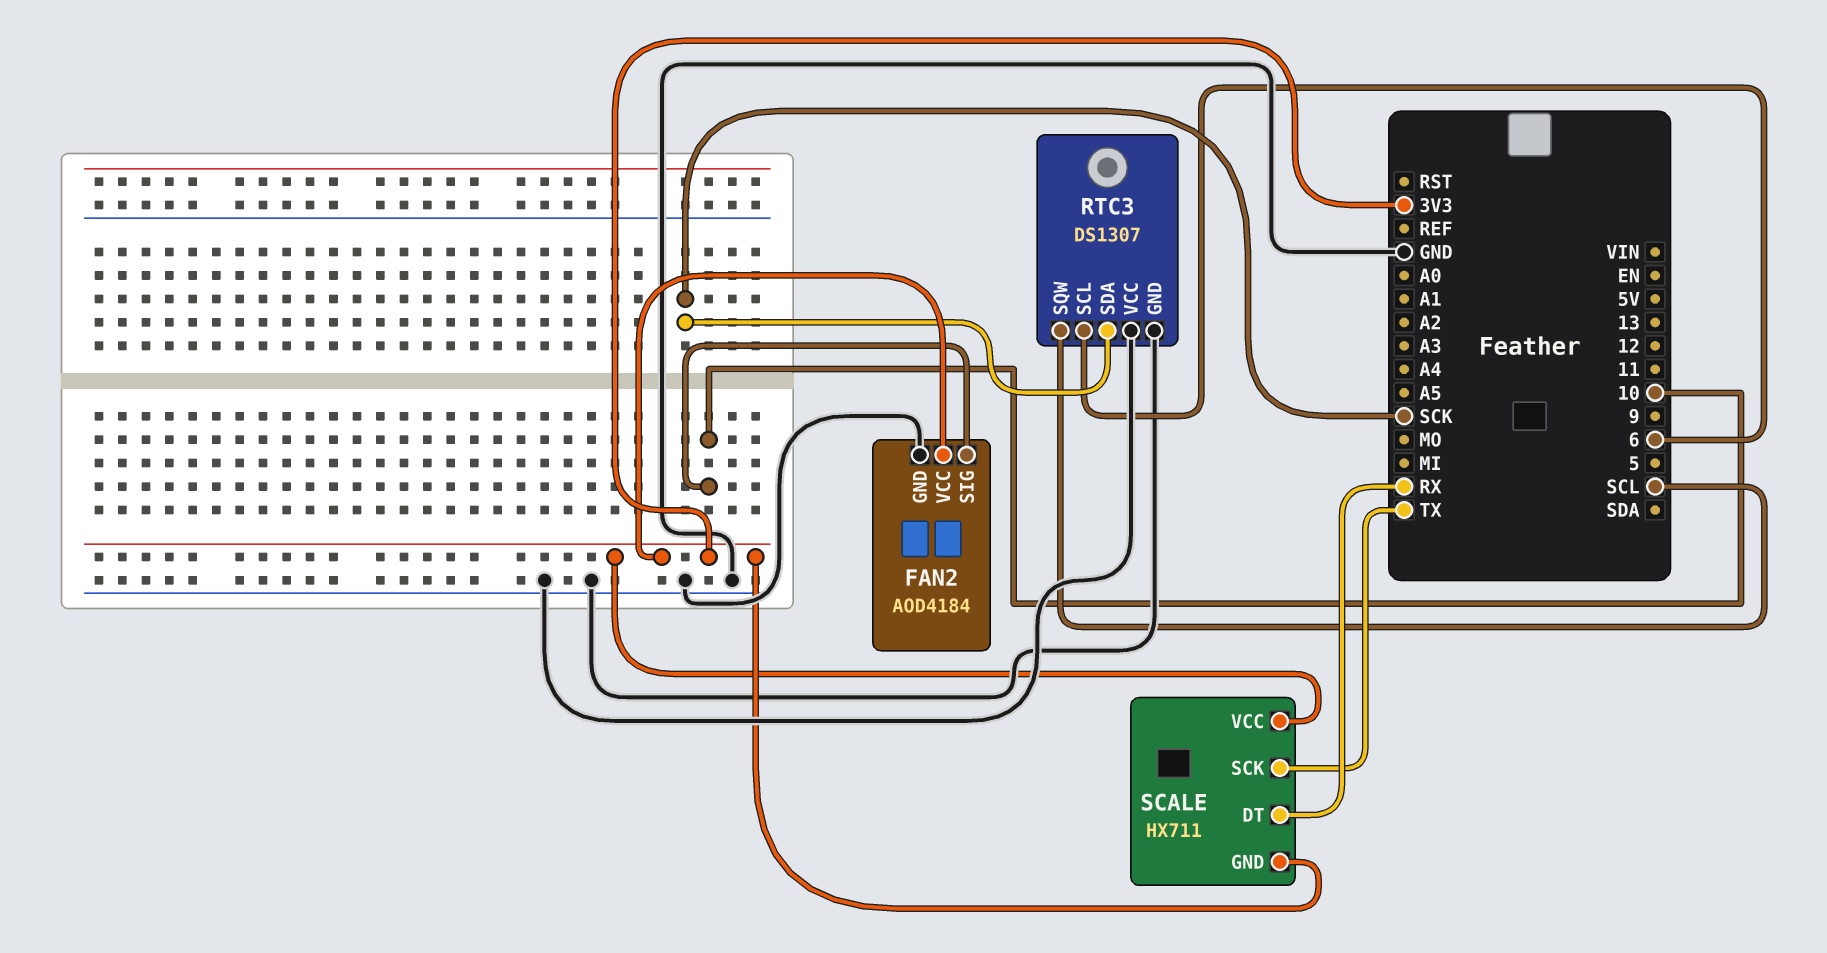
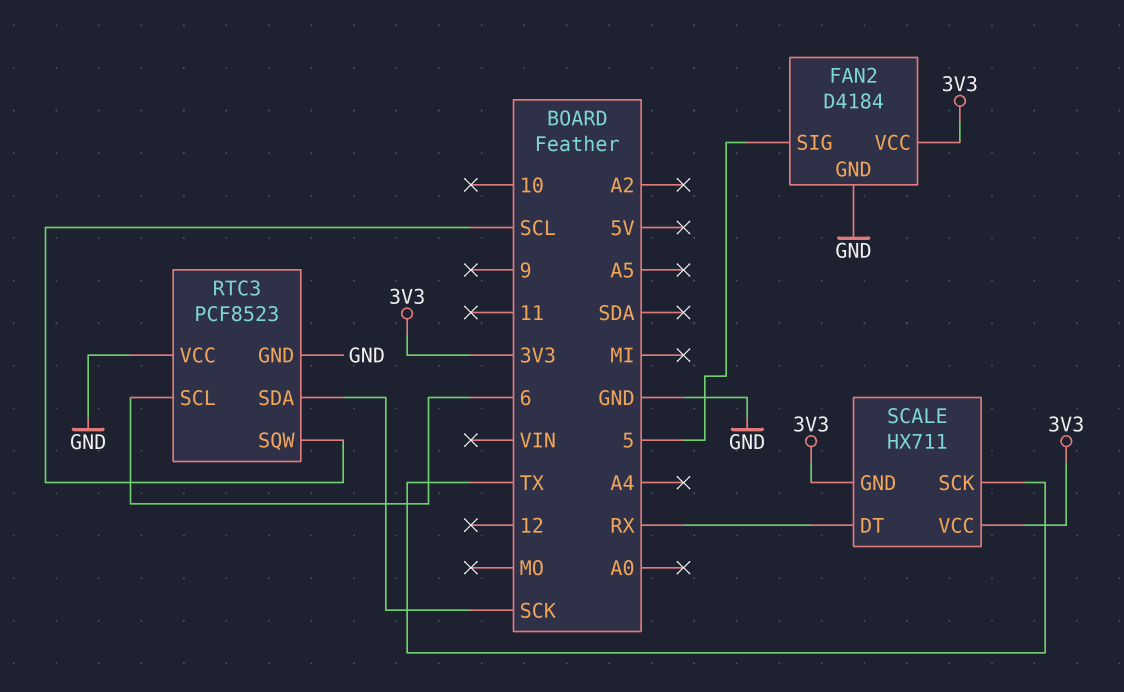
FAN2: AOD4184 -> D4184
FAN2 pin SIG: 10 -> 5
RTC3: DS1307 -> PCF8523

